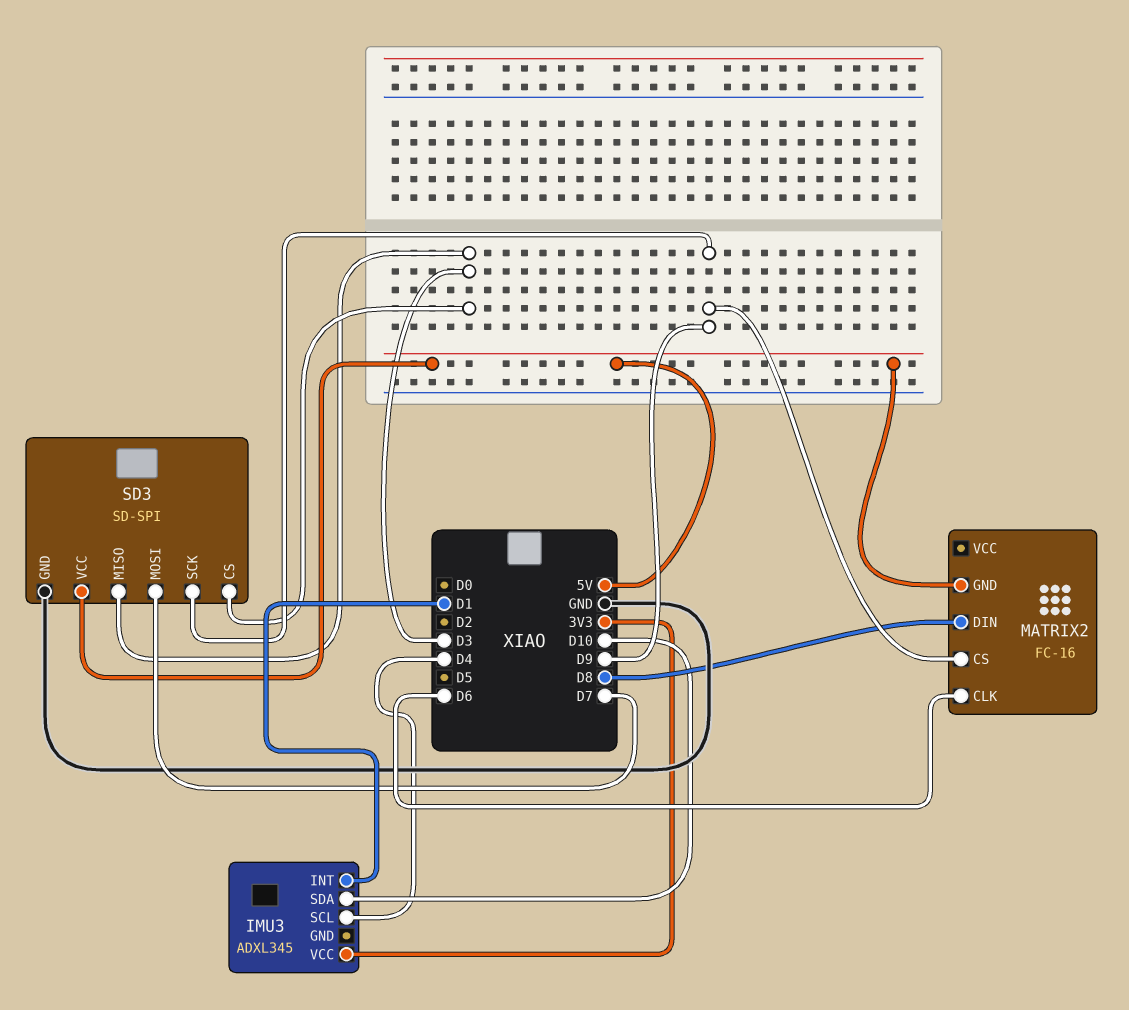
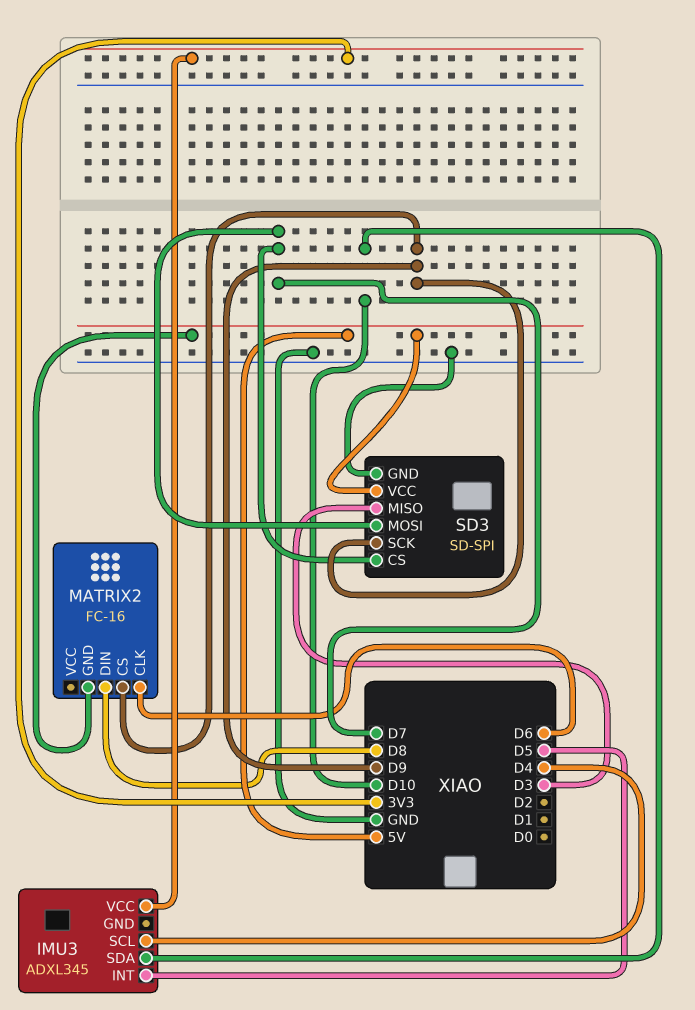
IMU3 pin INT: D1 -> D5
SD3 pin CS: D3 -> D7

